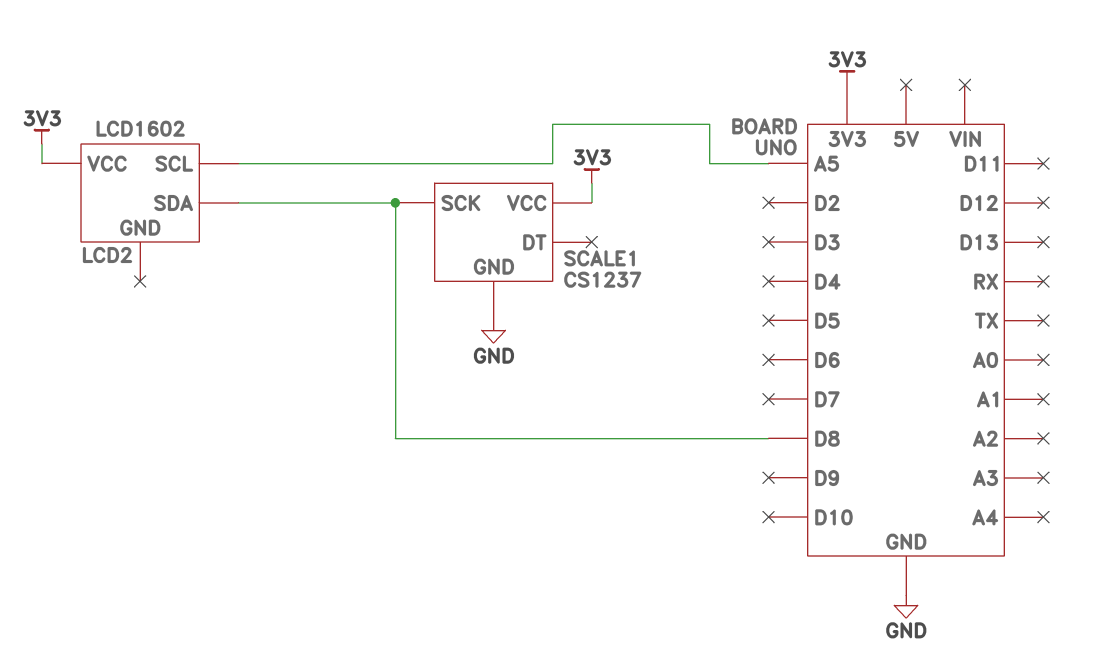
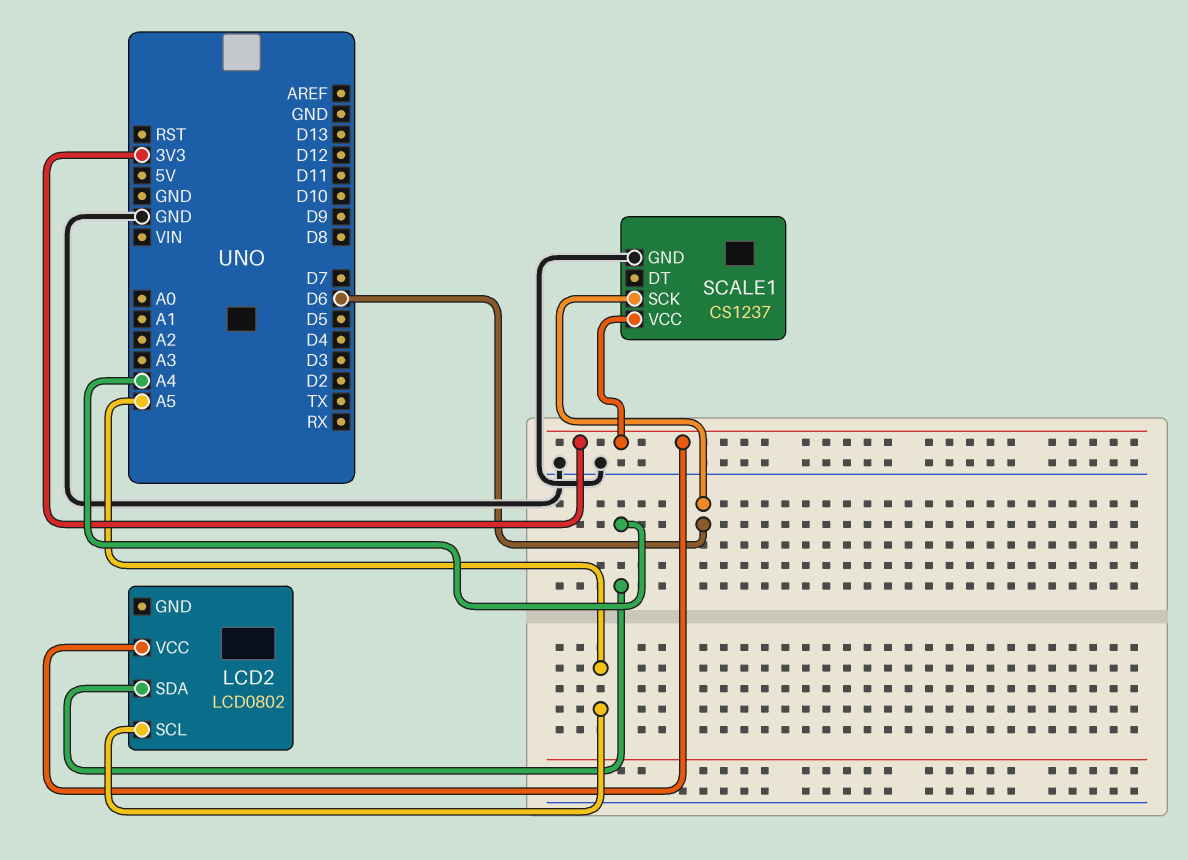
LCD2: LCD1602 -> LCD0802
LCD2 pin SDA: D8 -> A4
SCALE1 pin SCK: D8 -> D6

